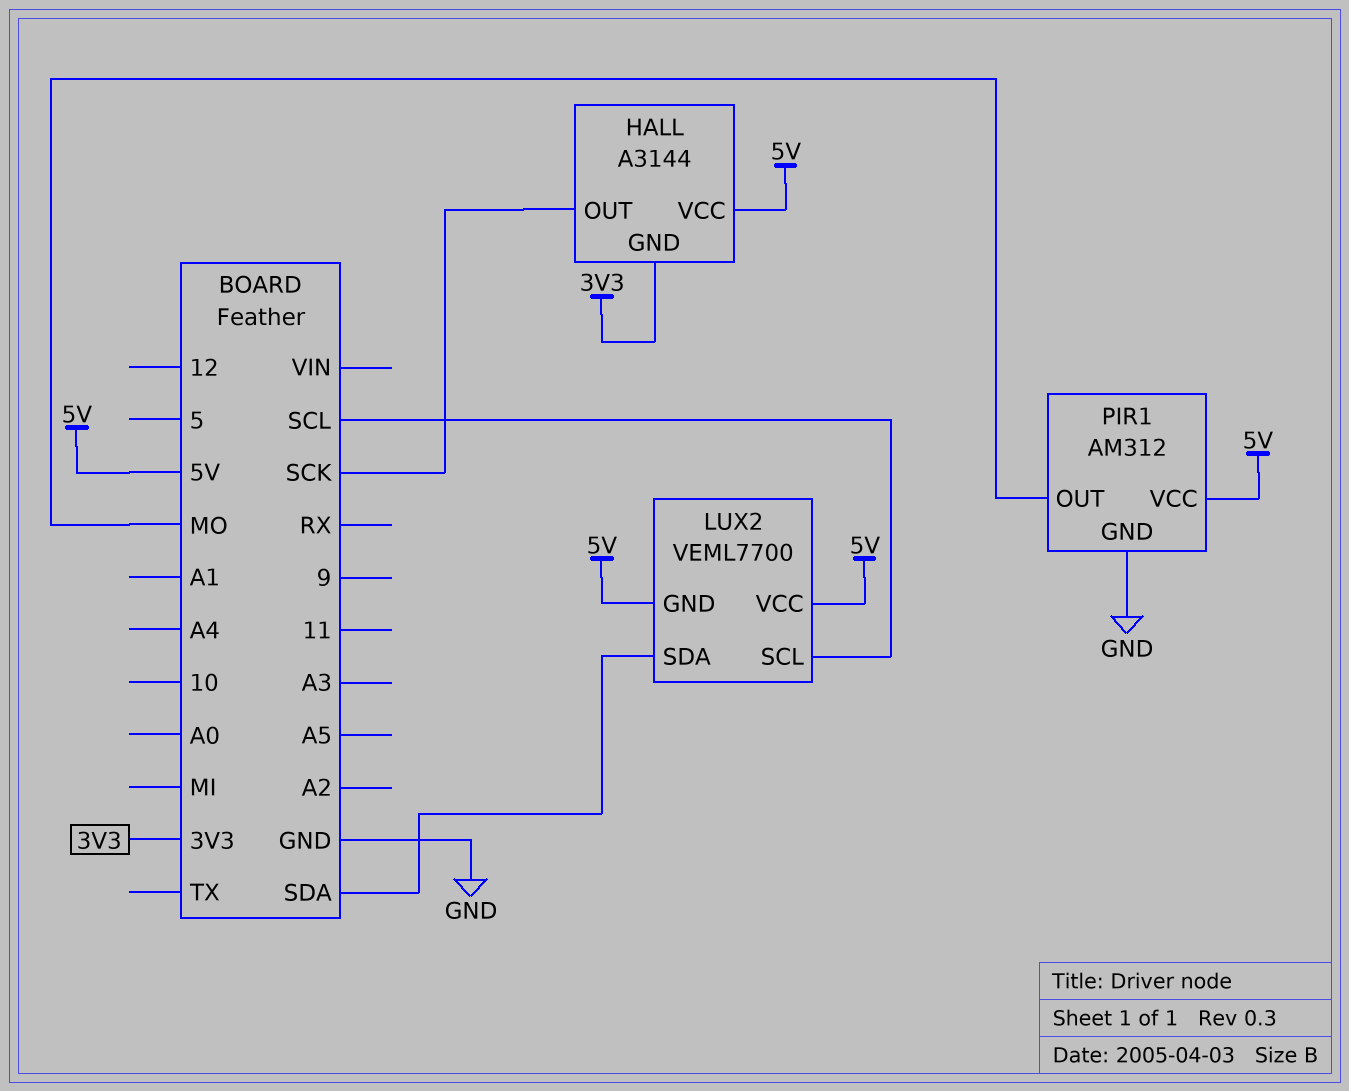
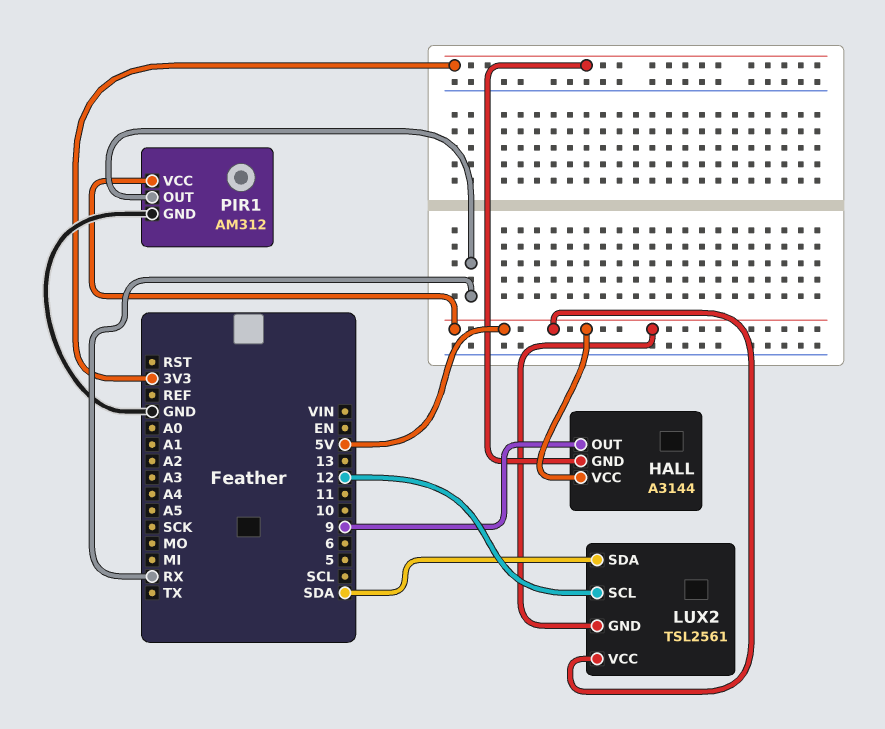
HALL pin OUT: SCK -> 9
LUX2: VEML7700 -> TSL2561
LUX2 pin SCL: SCL -> 12
PIR1 pin OUT: MO -> RX

